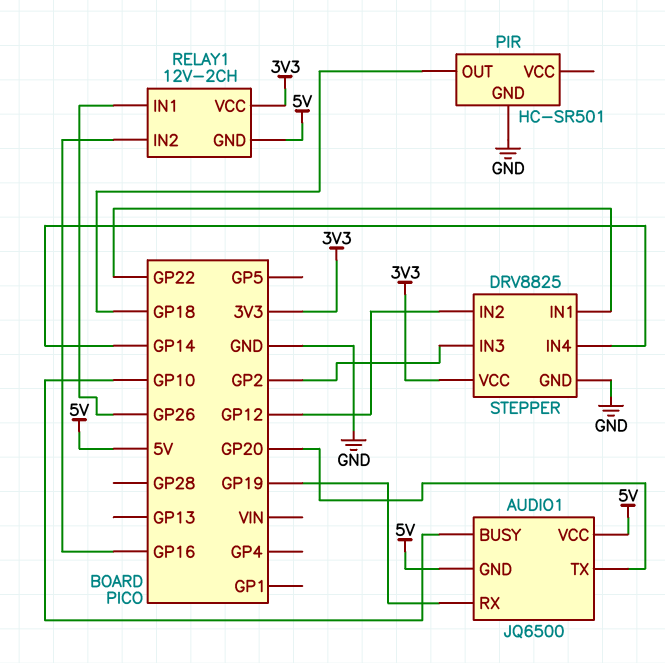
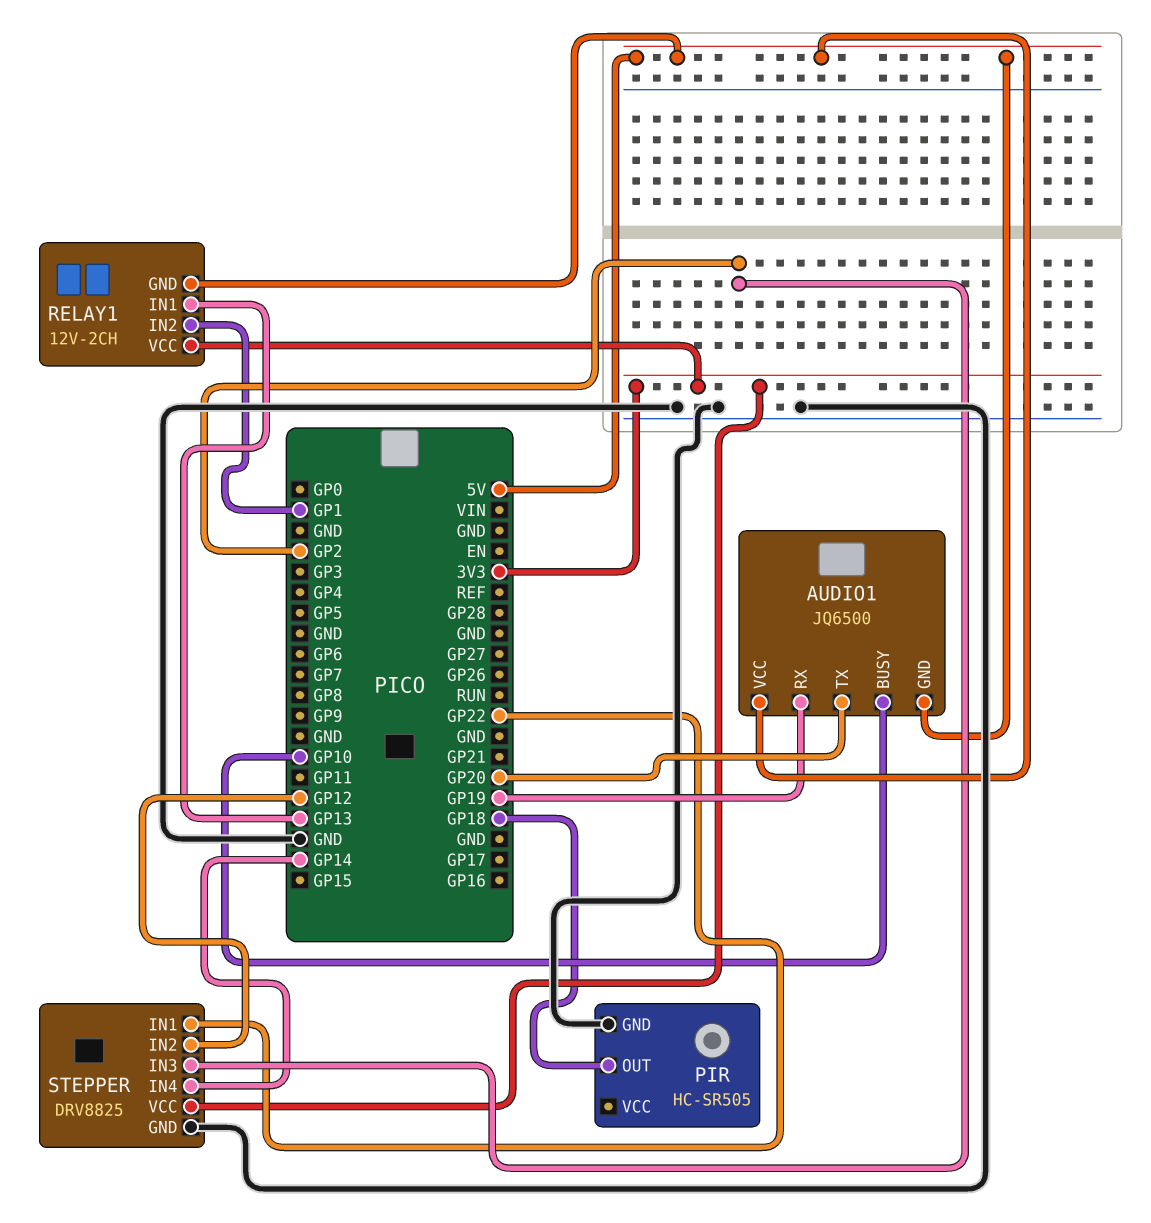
PIR: HC-SR501 -> HC-SR505
RELAY1 pin IN1: GP26 -> GP13
RELAY1 pin IN2: GP16 -> GP1

